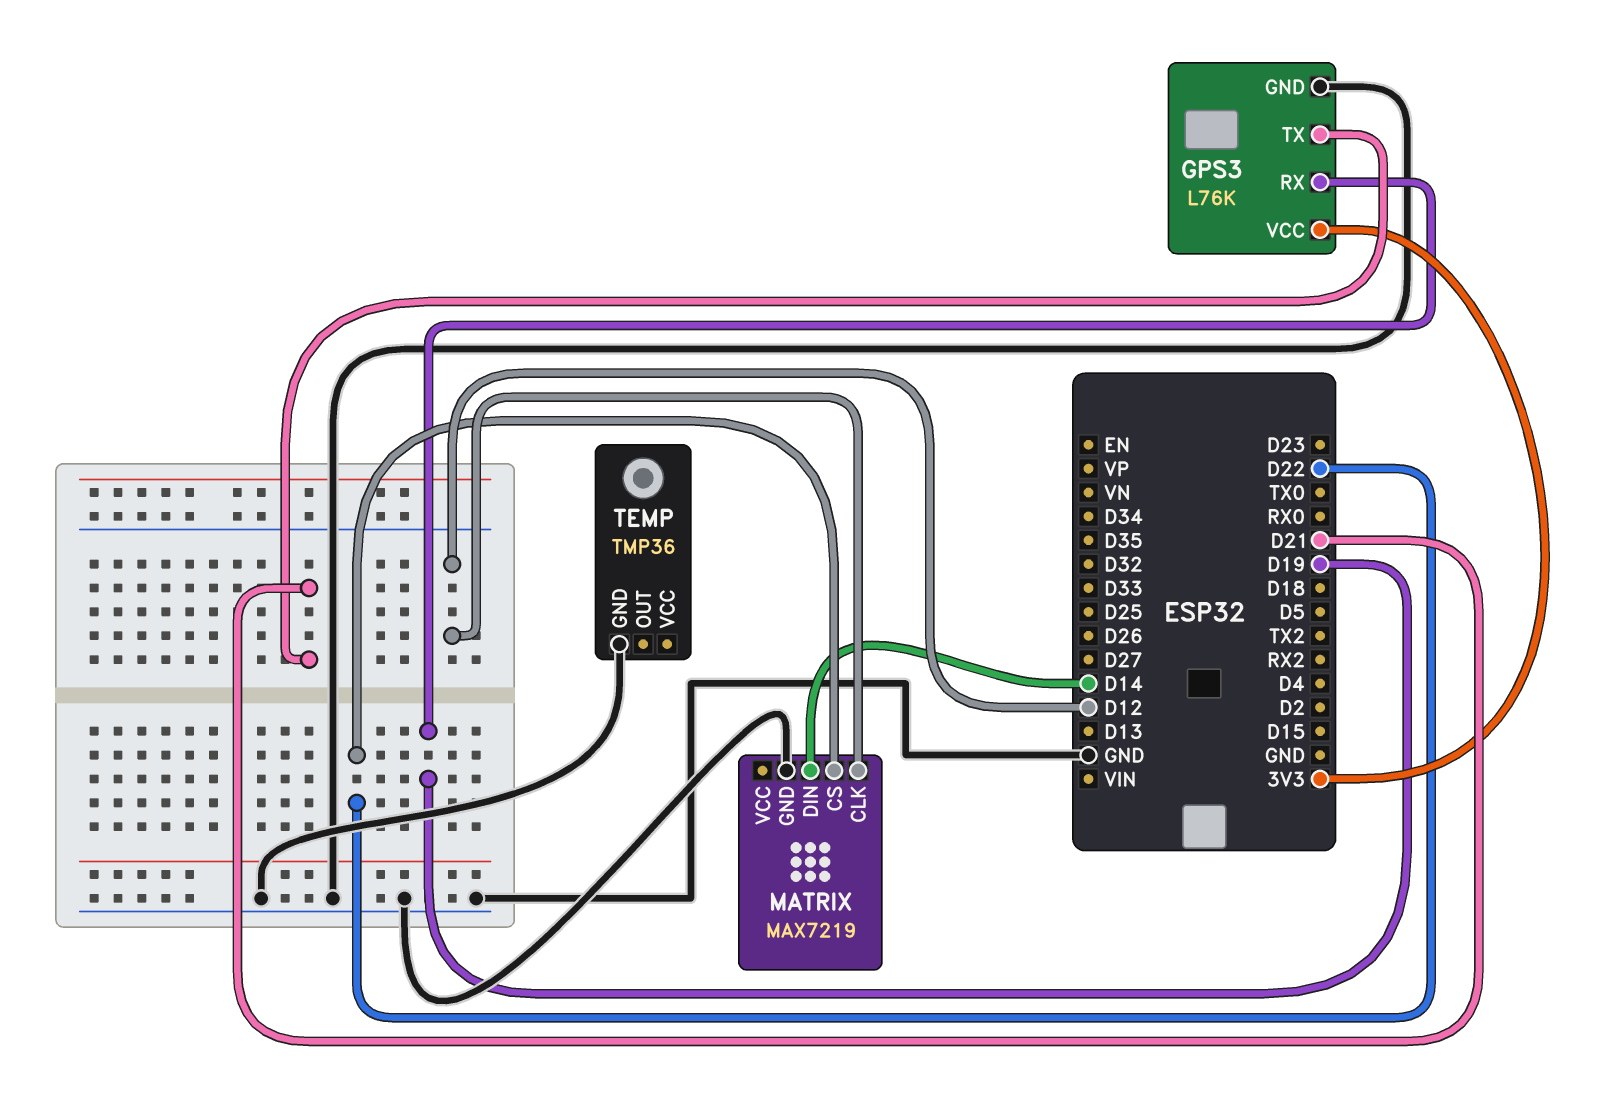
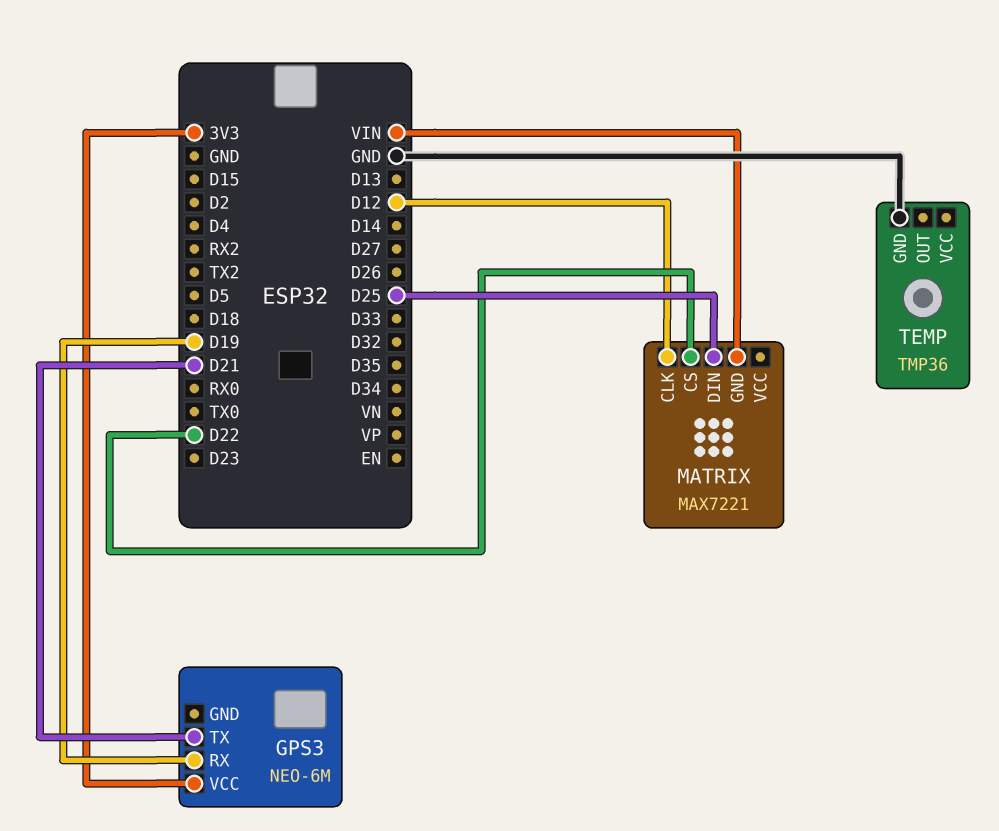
GPS3: L76K -> NEO-6M
GPS3 pin GND: GND -> none
MATRIX: MAX7219 -> MAX7221
MATRIX pin DIN: D14 -> D25
MATRIX pin GND: GND -> VIN

